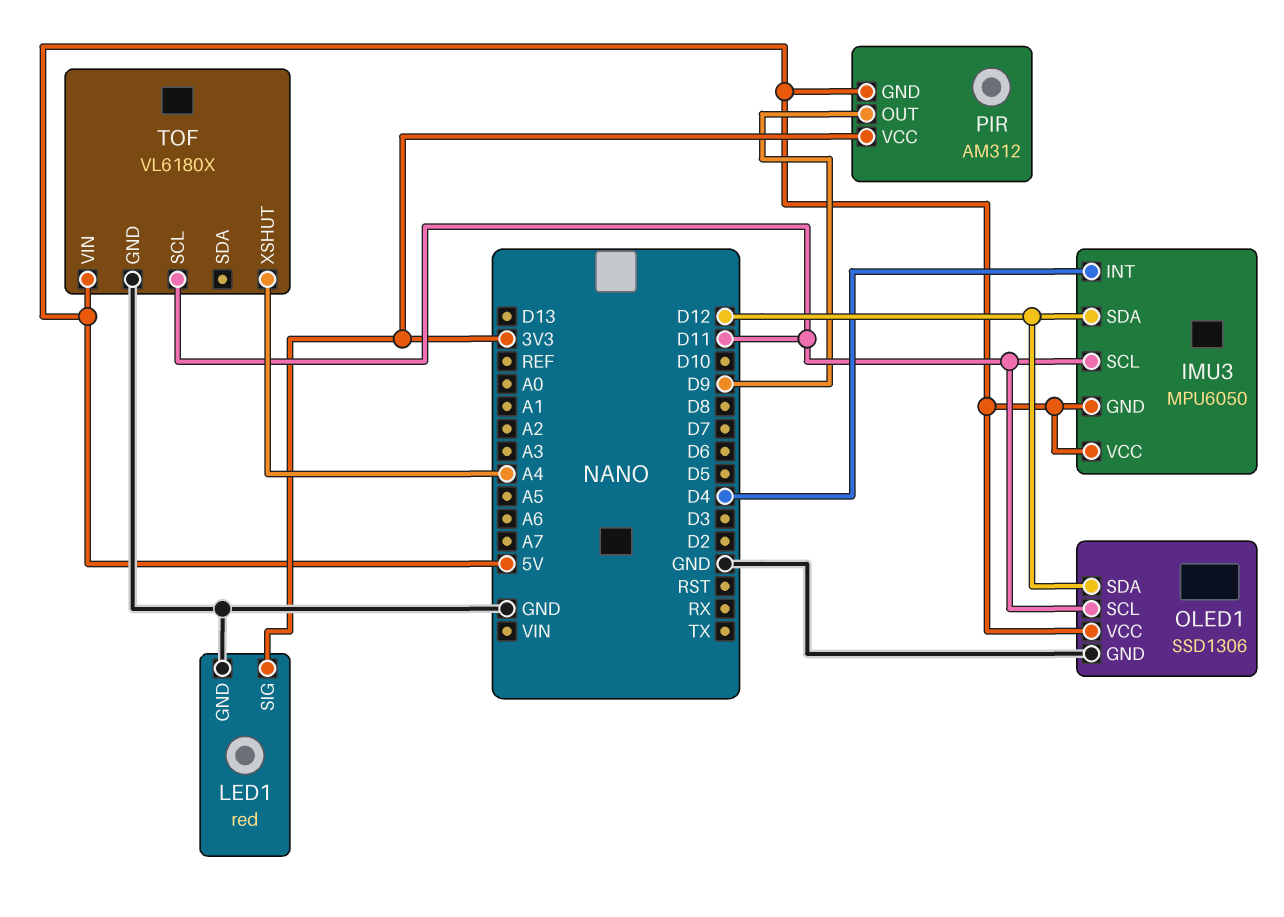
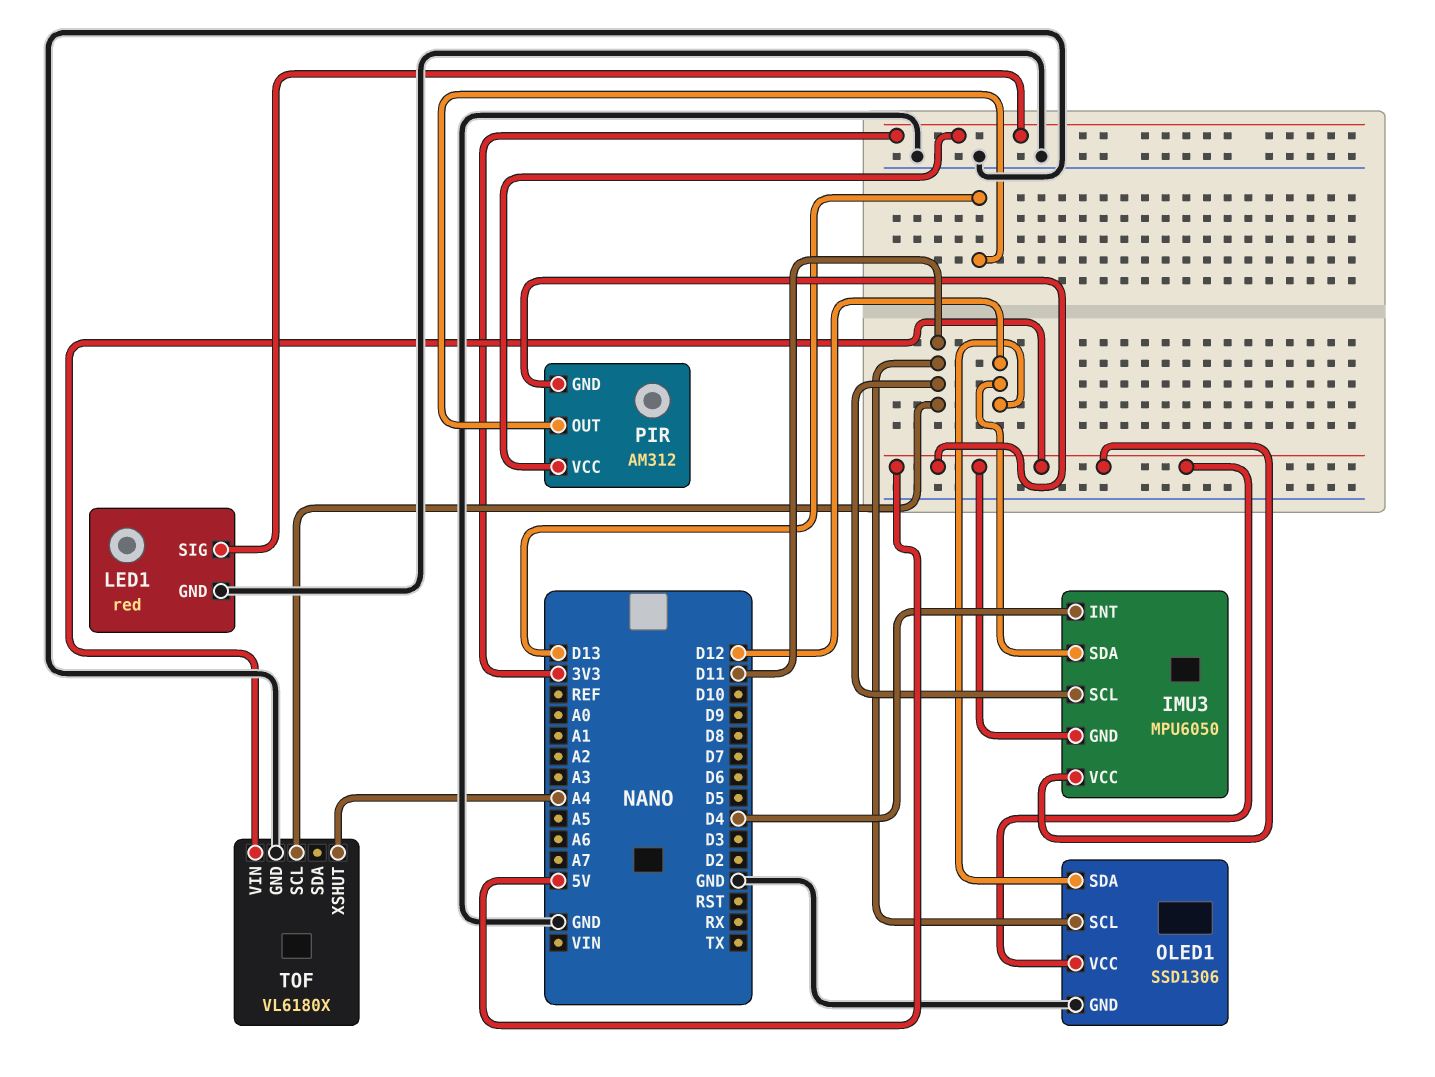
PIR pin OUT: D9 -> D13

